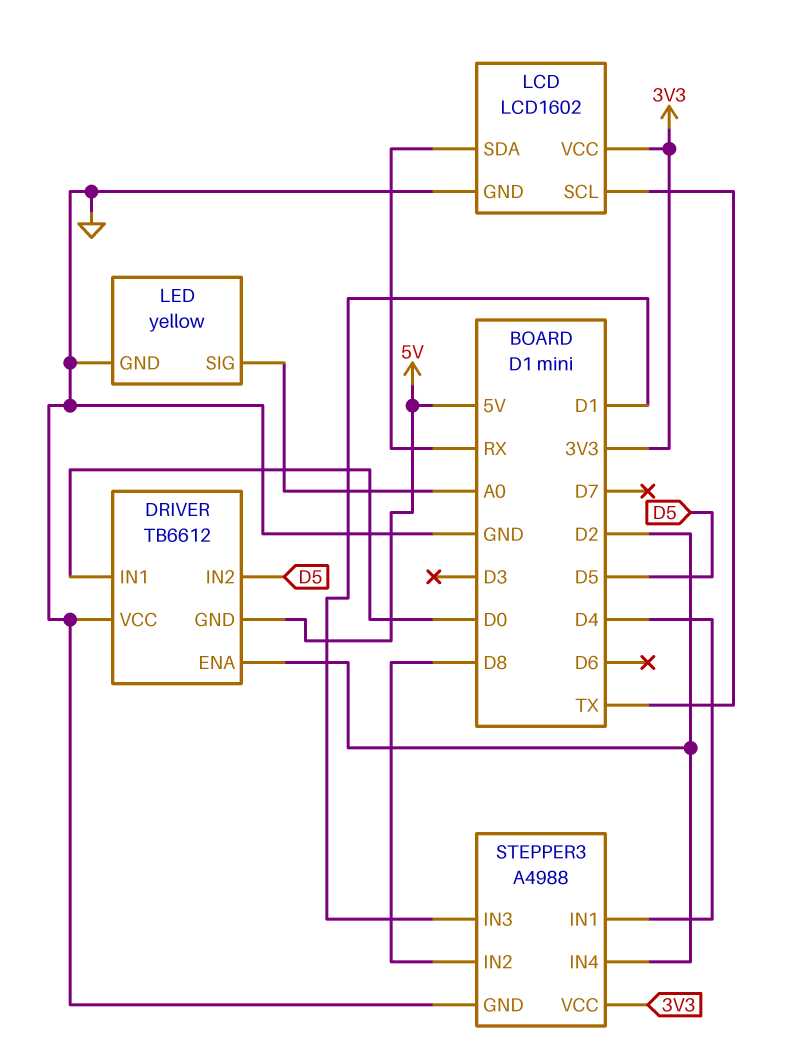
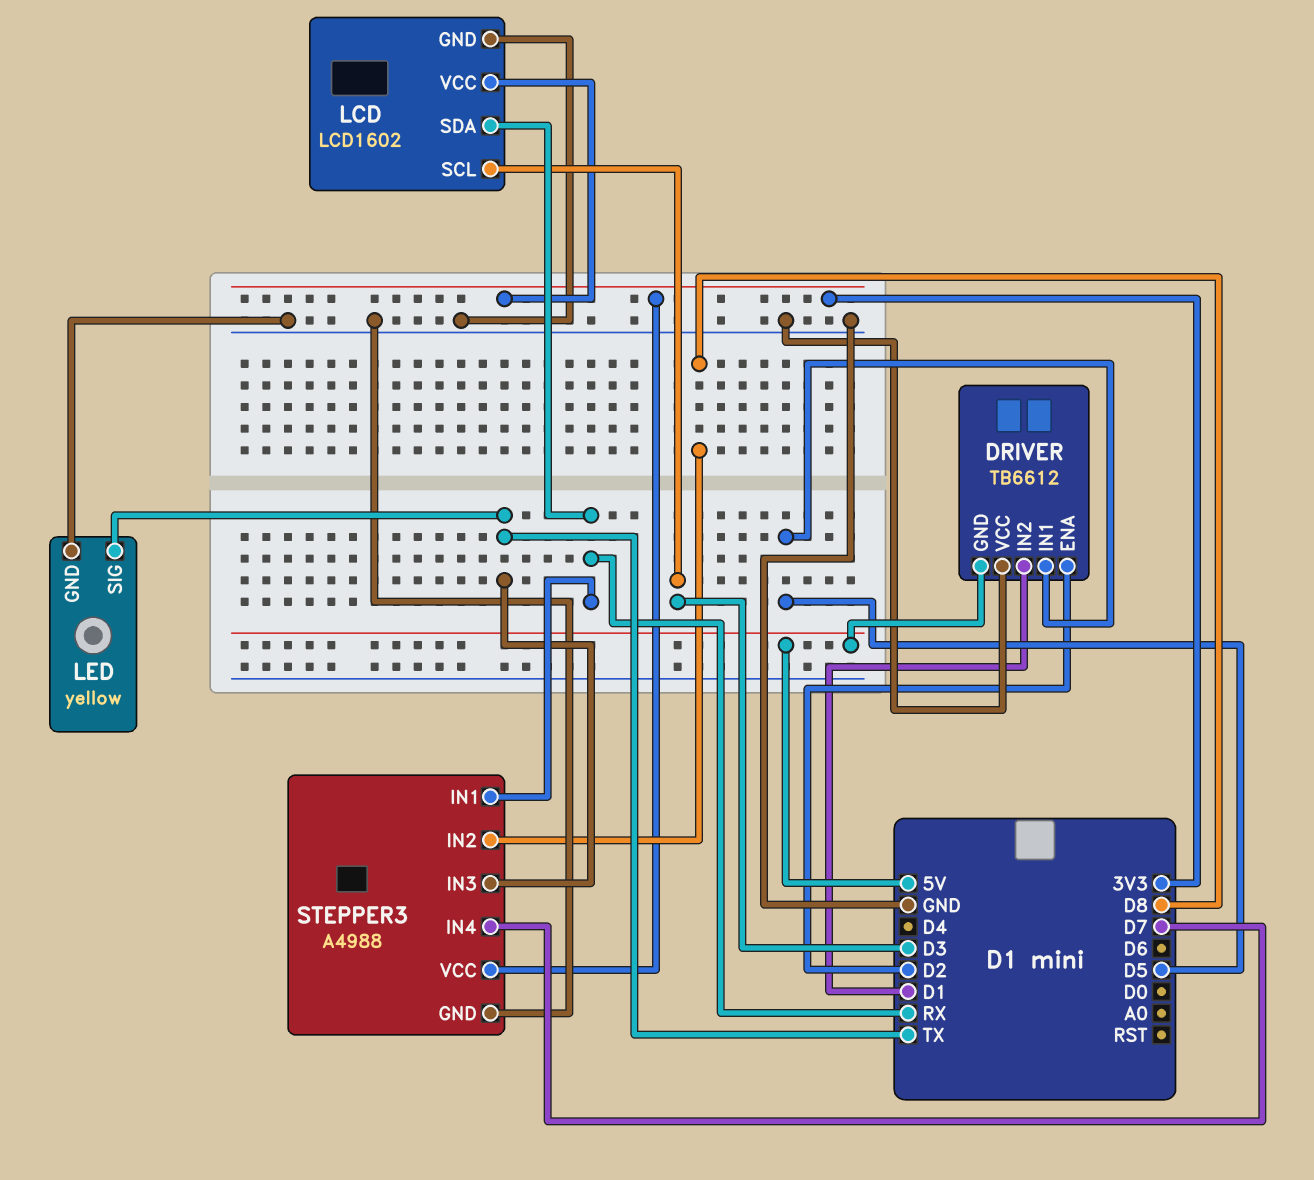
DRIVER pin IN1: D0 -> D5
DRIVER pin IN2: D5 -> D1
LCD pin SCL: TX -> D3
LED pin SIG: A0 -> TX
STEPPER3 pin IN1: D4 -> RX
STEPPER3 pin IN3: D1 -> TX
STEPPER3 pin IN4: D2 -> D7

